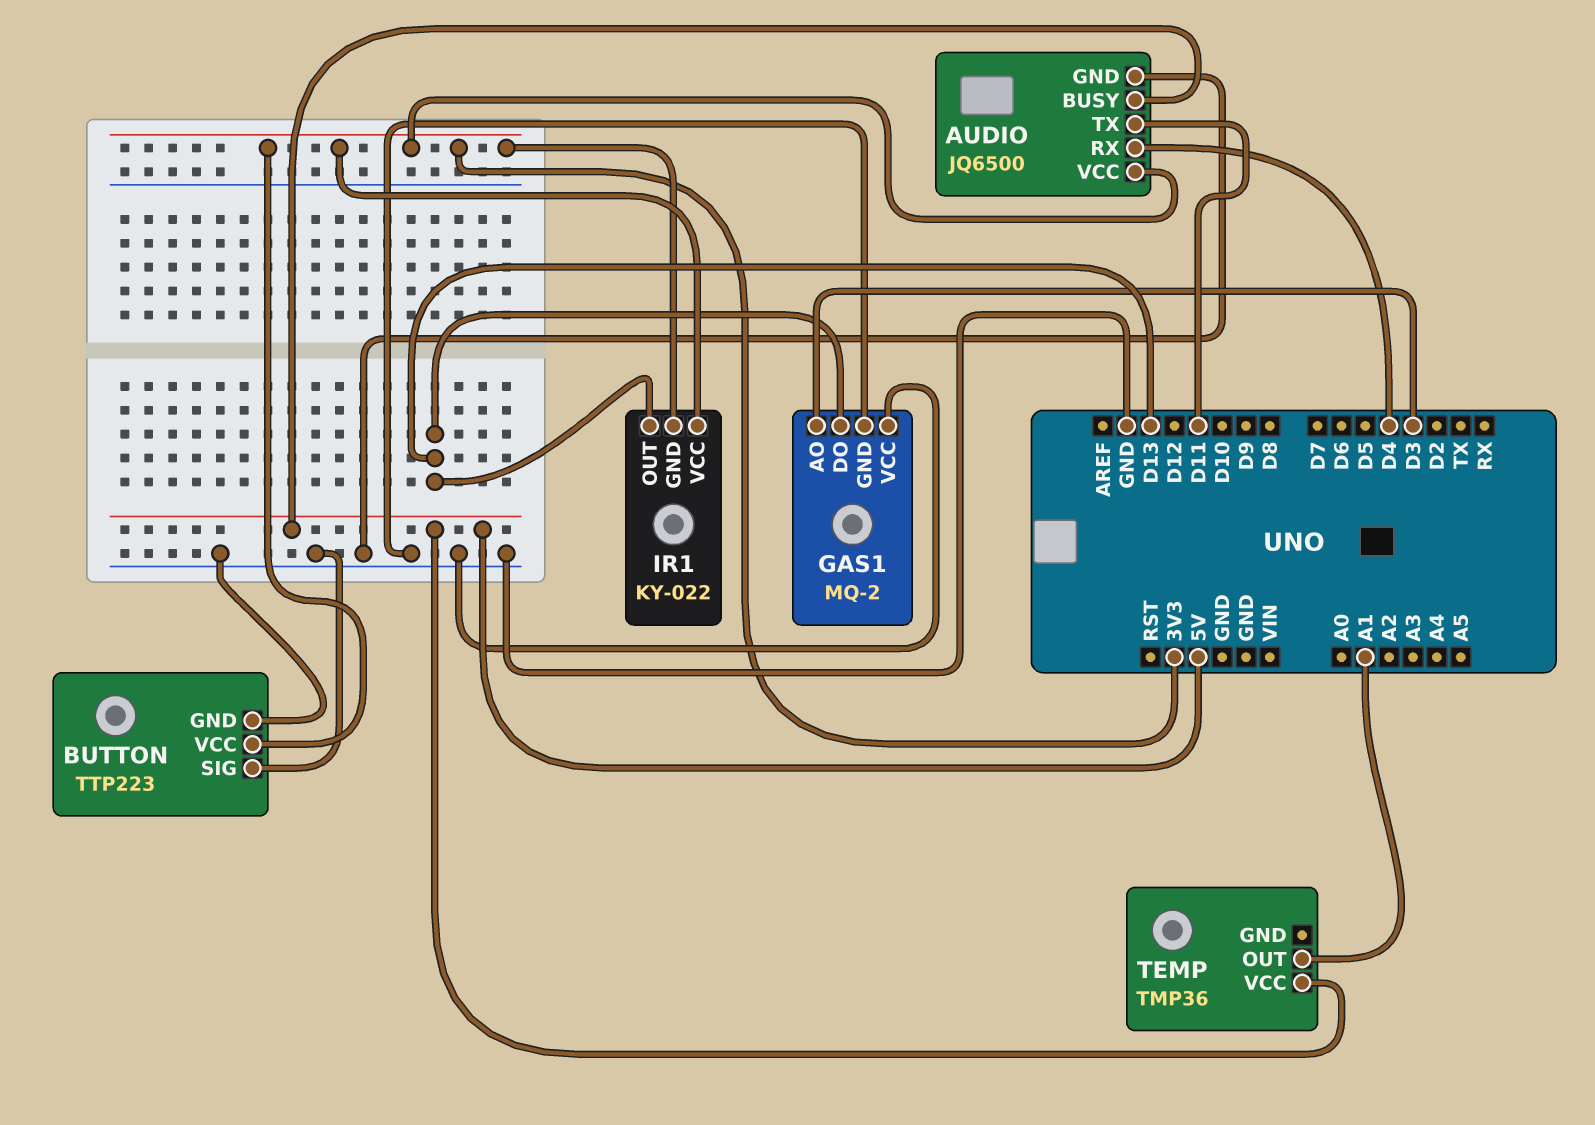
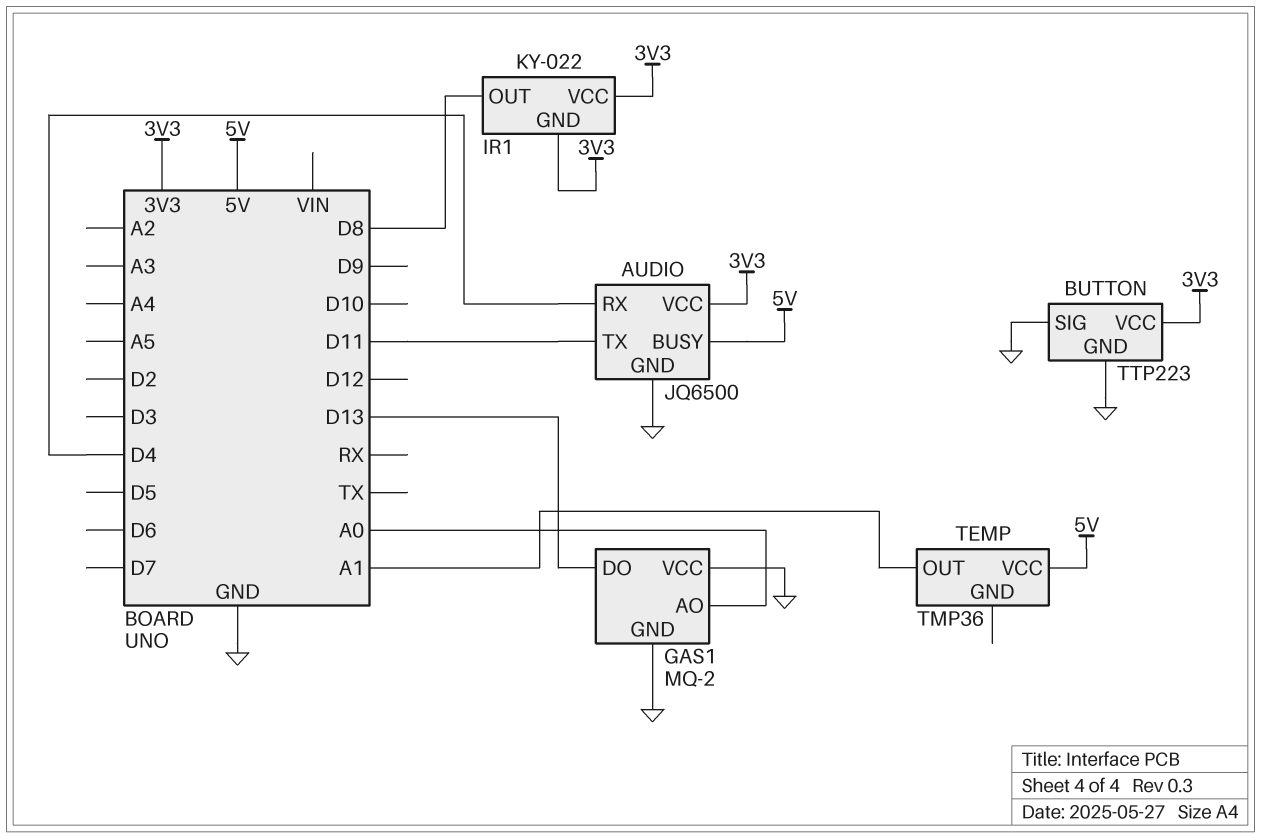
GAS1 pin AO: D3 -> A0
IR1 pin OUT: D13 -> D8

